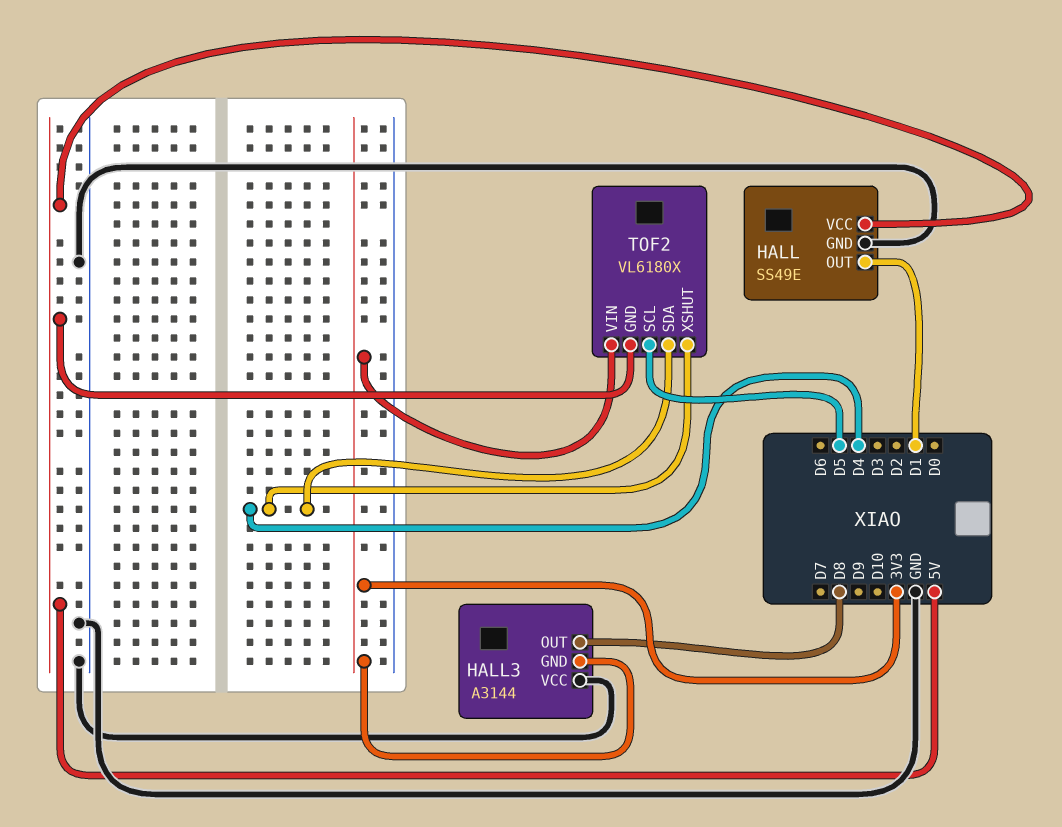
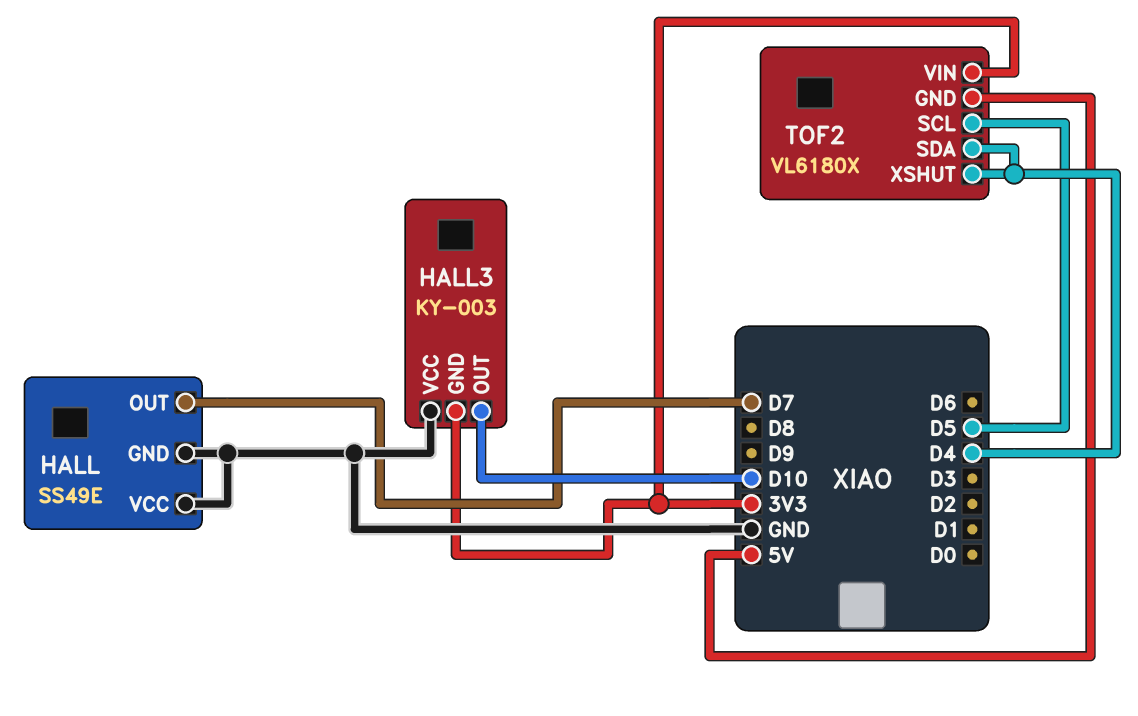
HALL pin OUT: D1 -> D7
HALL pin VCC: 5V -> GND
HALL3: A3144 -> KY-003
HALL3 pin OUT: D8 -> D10

